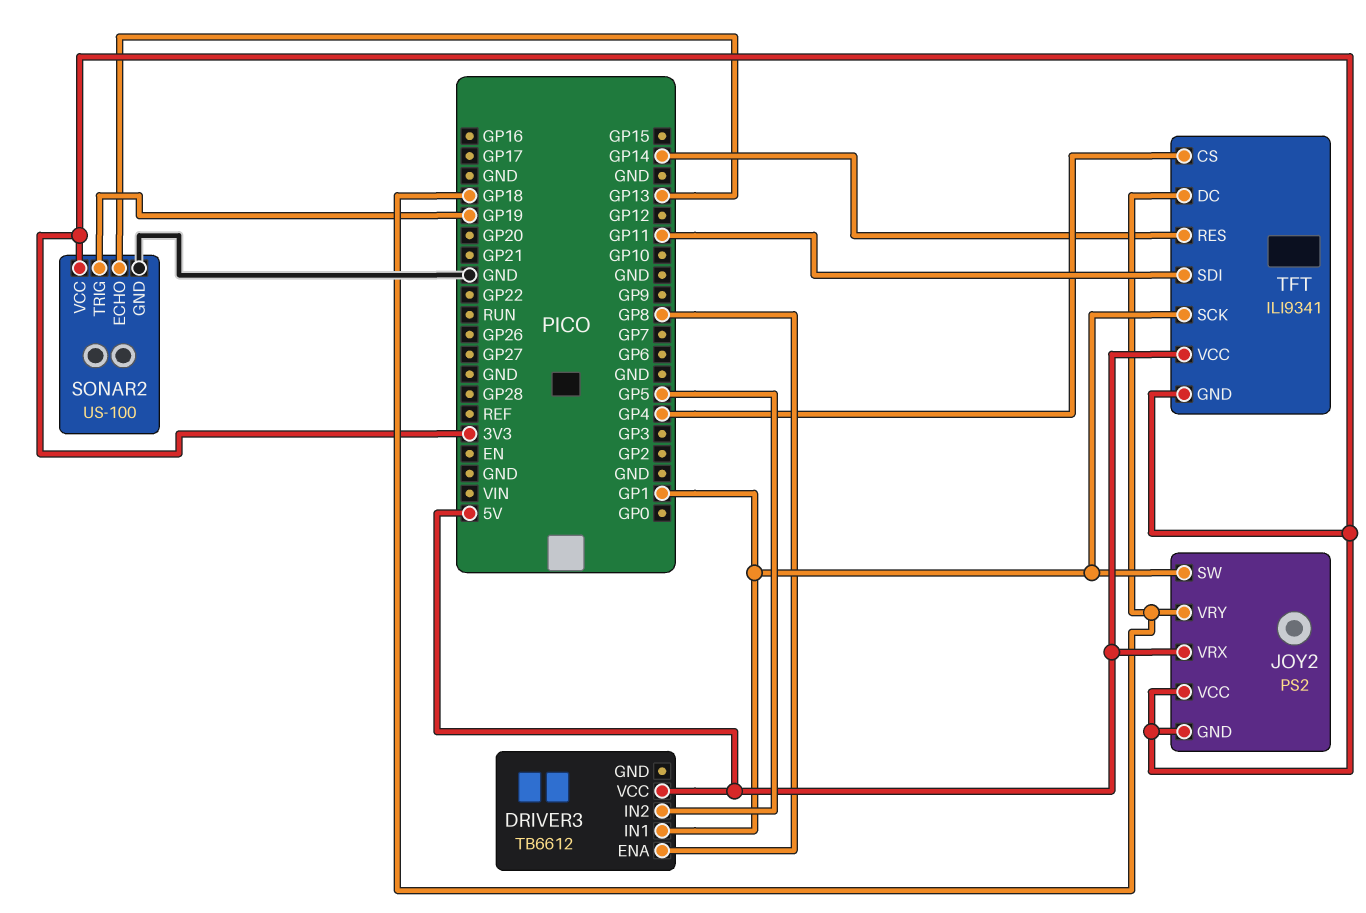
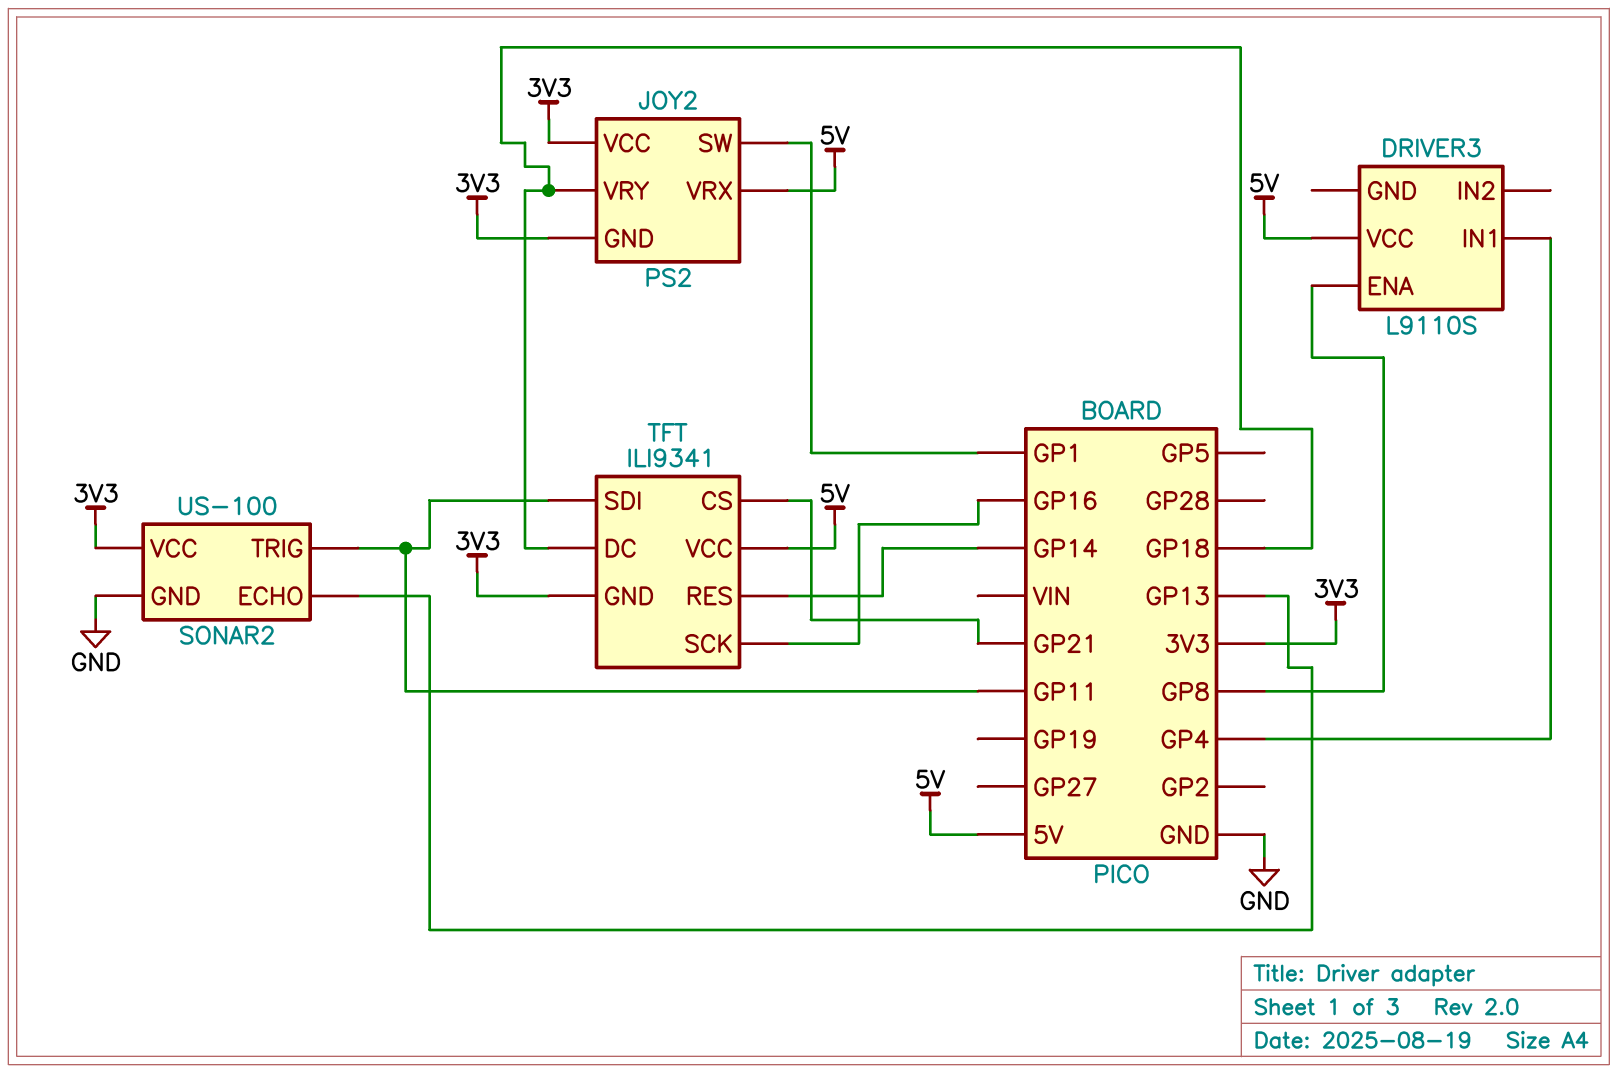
DRIVER3: TB6612 -> L9110S
DRIVER3 pin IN1: GP1 -> GP4
DRIVER3 pin IN2: GP5 -> none
SONAR2 pin TRIG: GP19 -> GP11
TFT pin CS: GP4 -> GP21
TFT pin SCK: GP1 -> GP16

